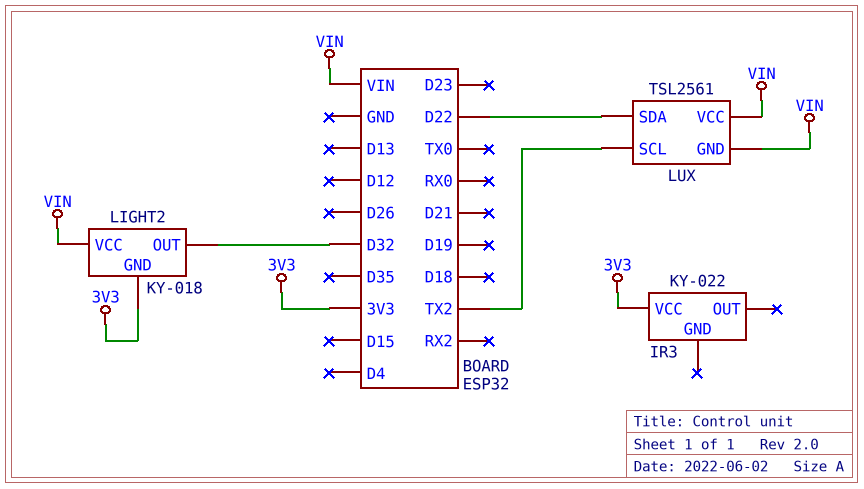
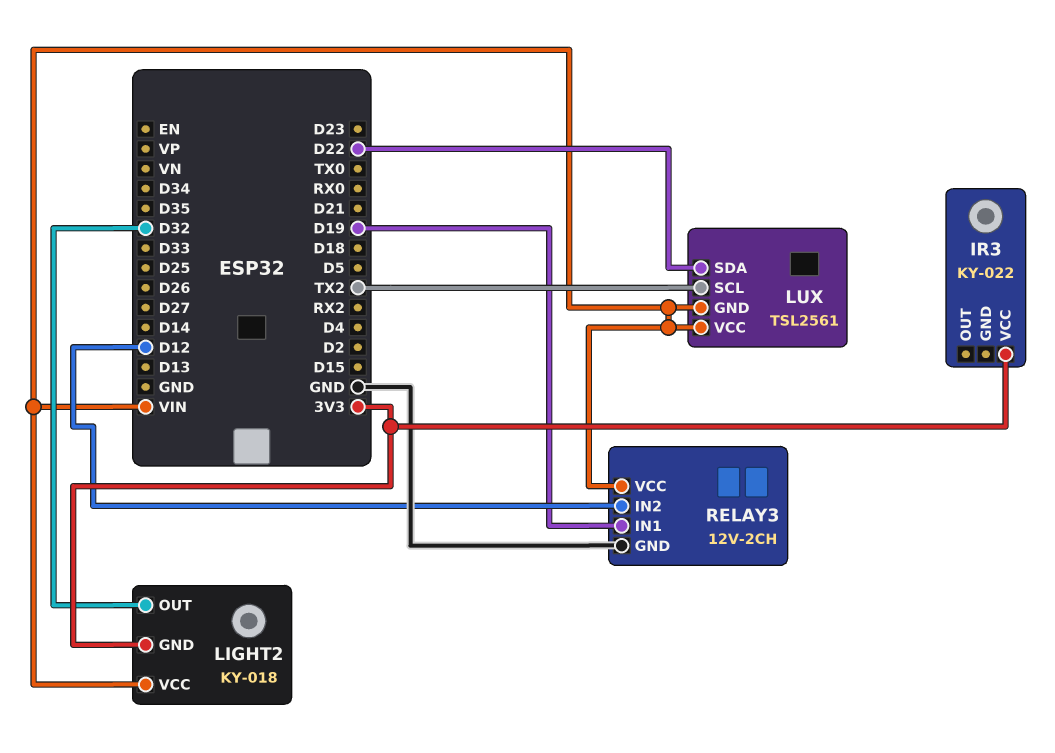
RELAY3: none -> 12V-2CH
RELAY3 pin GND: none -> GND
RELAY3 pin IN1: none -> D19
RELAY3 pin IN2: none -> D12
RELAY3 pin VCC: none -> VIN

